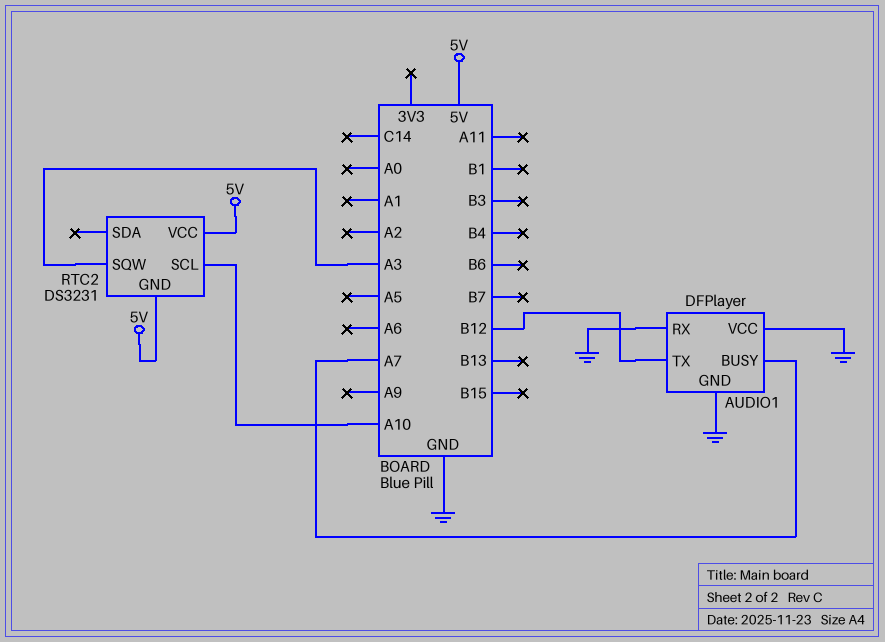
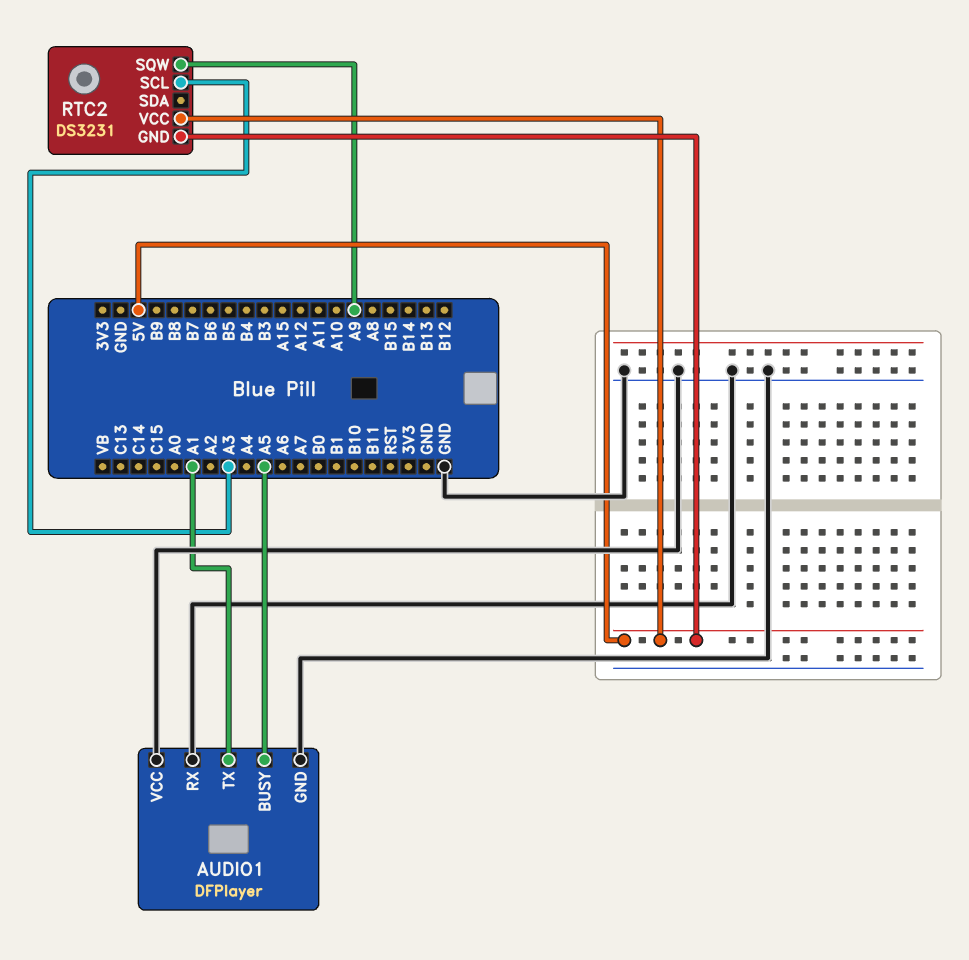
AUDIO1 pin BUSY: A7 -> A5
AUDIO1 pin TX: B12 -> A1
RTC2 pin SCL: A10 -> A3
RTC2 pin SQW: A3 -> A9

